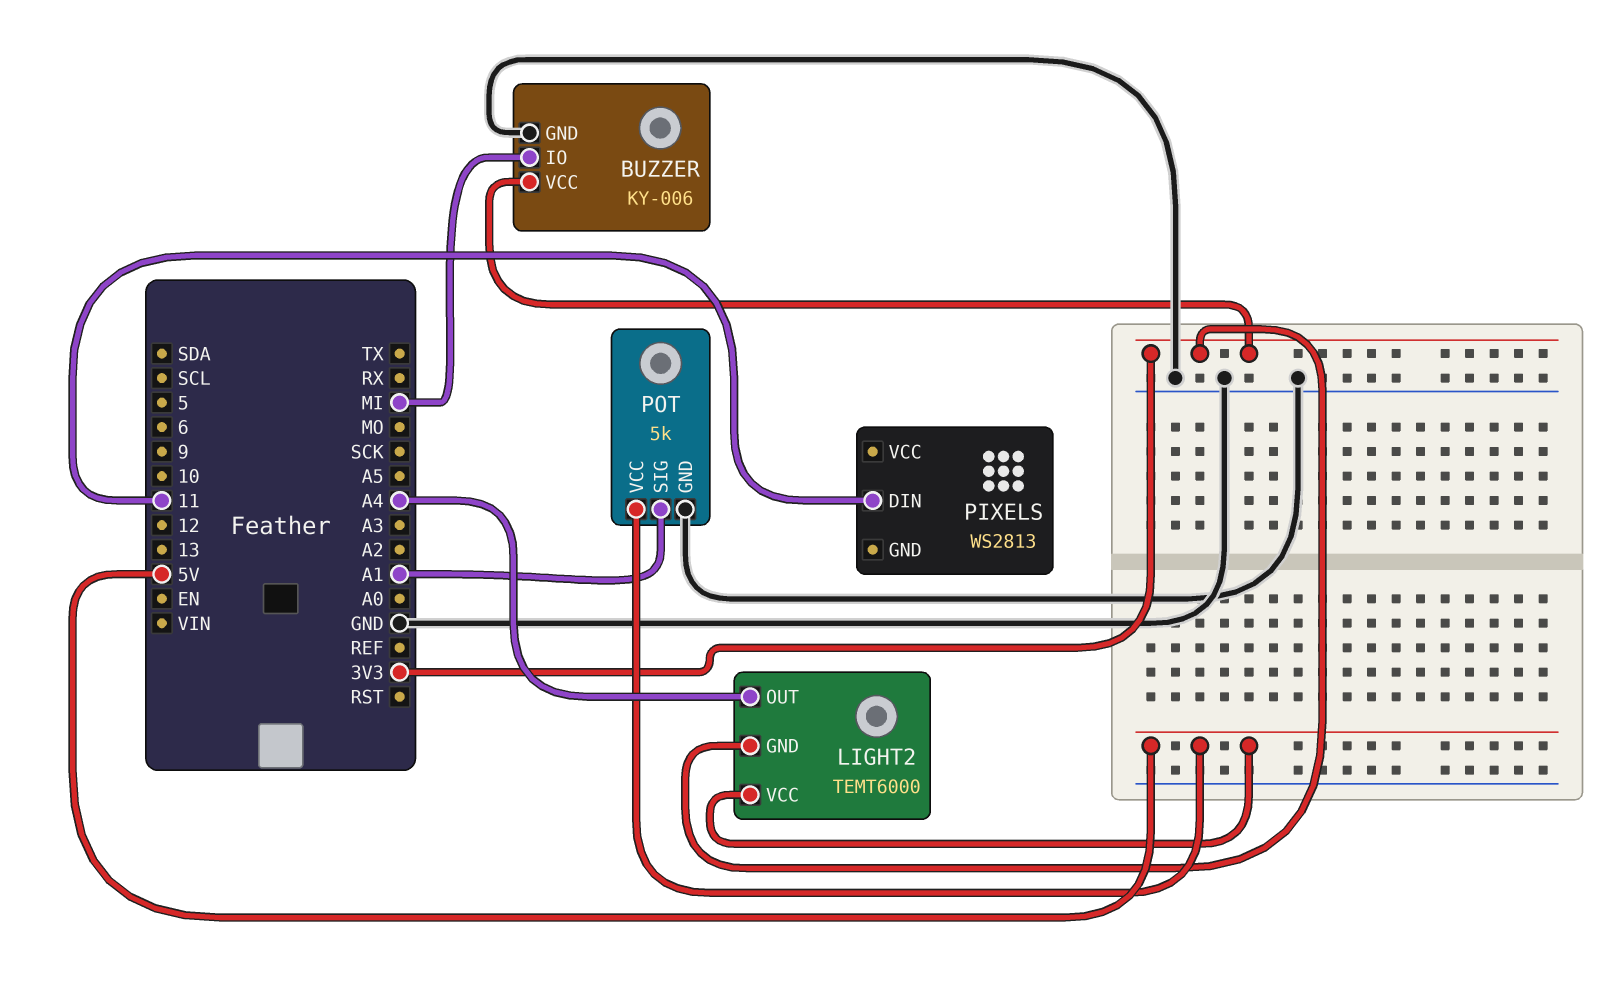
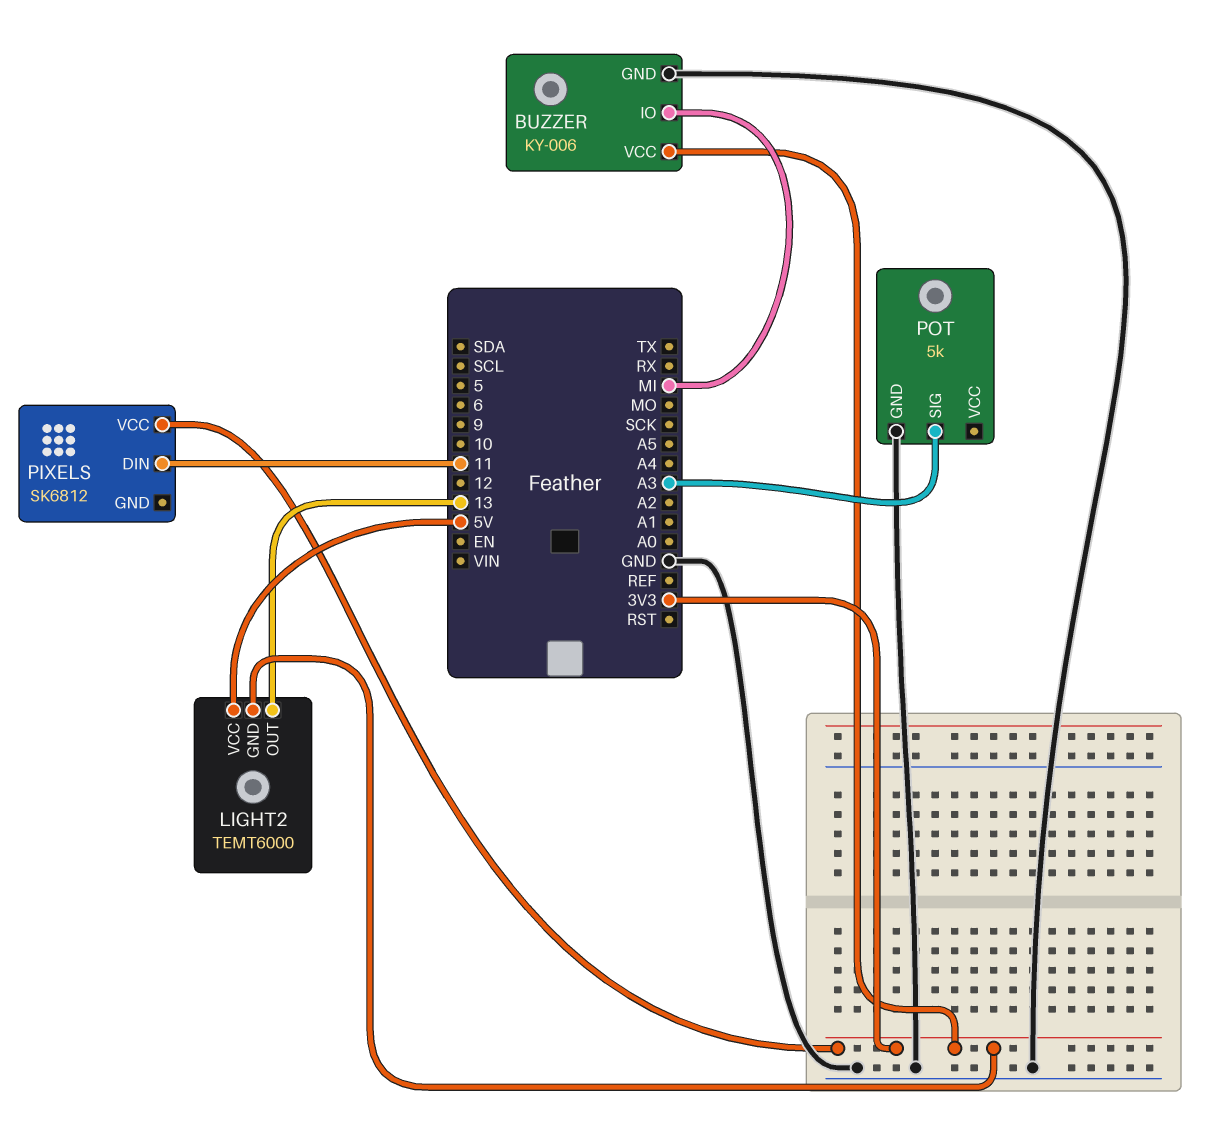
LIGHT2 pin OUT: A4 -> 13
PIXELS: WS2813 -> SK6812
PIXELS pin VCC: none -> 3V3
POT pin SIG: A1 -> A3
POT pin VCC: 5V -> none

